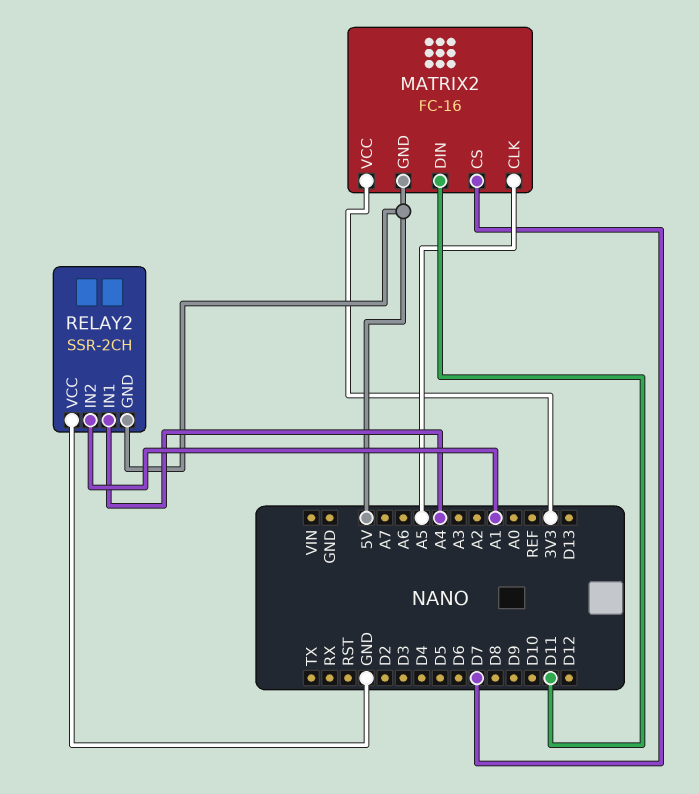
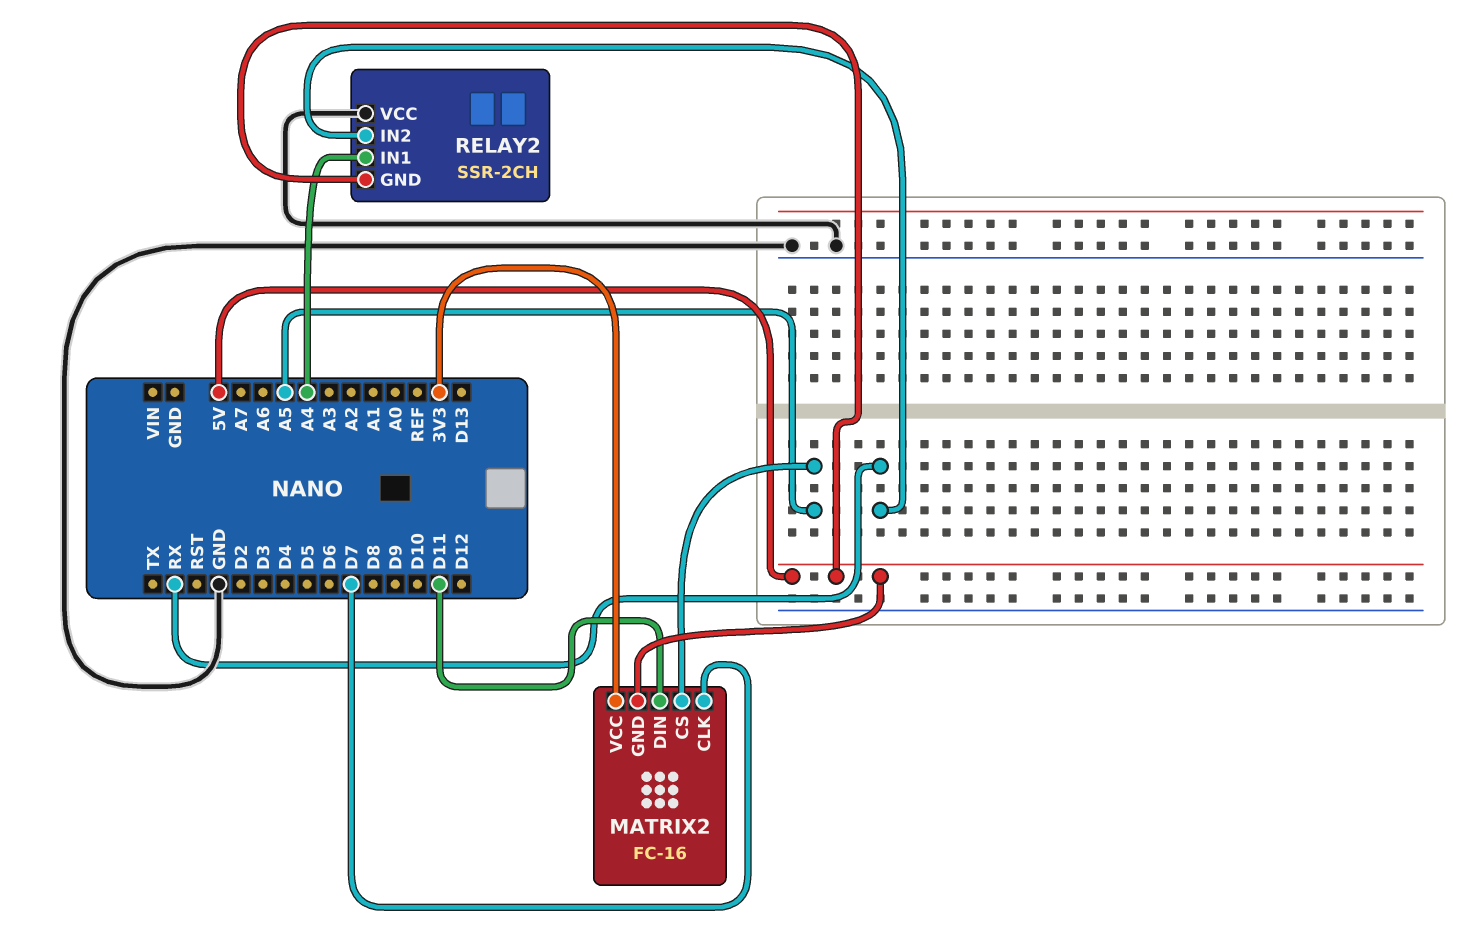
MATRIX2 pin CLK: A5 -> D7
MATRIX2 pin CS: D7 -> A5
RELAY2 pin IN2: A1 -> RX

